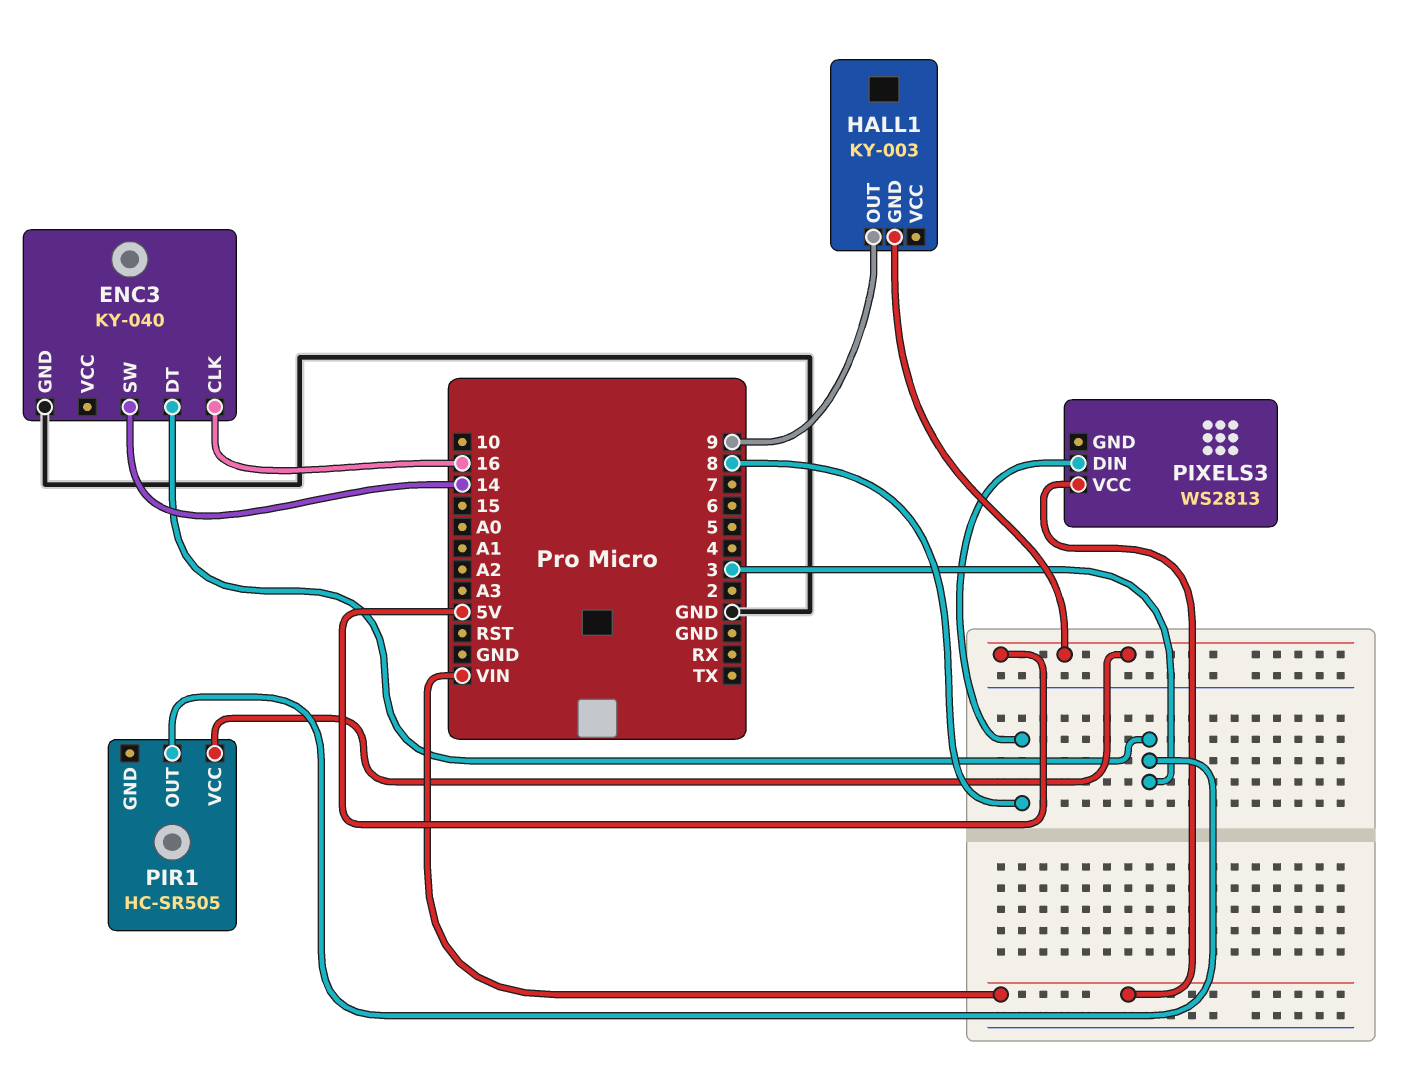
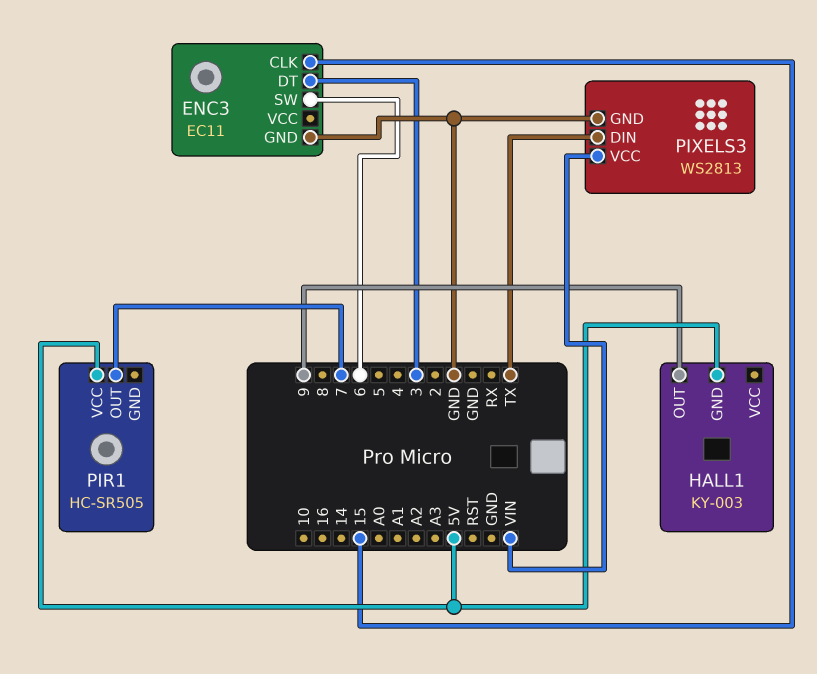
ENC3: KY-040 -> EC11
ENC3 pin CLK: 16 -> 15
ENC3 pin SW: 14 -> 6
PIR1 pin OUT: 3 -> 7
PIXELS3 pin DIN: 8 -> TX
PIXELS3 pin GND: none -> GND

